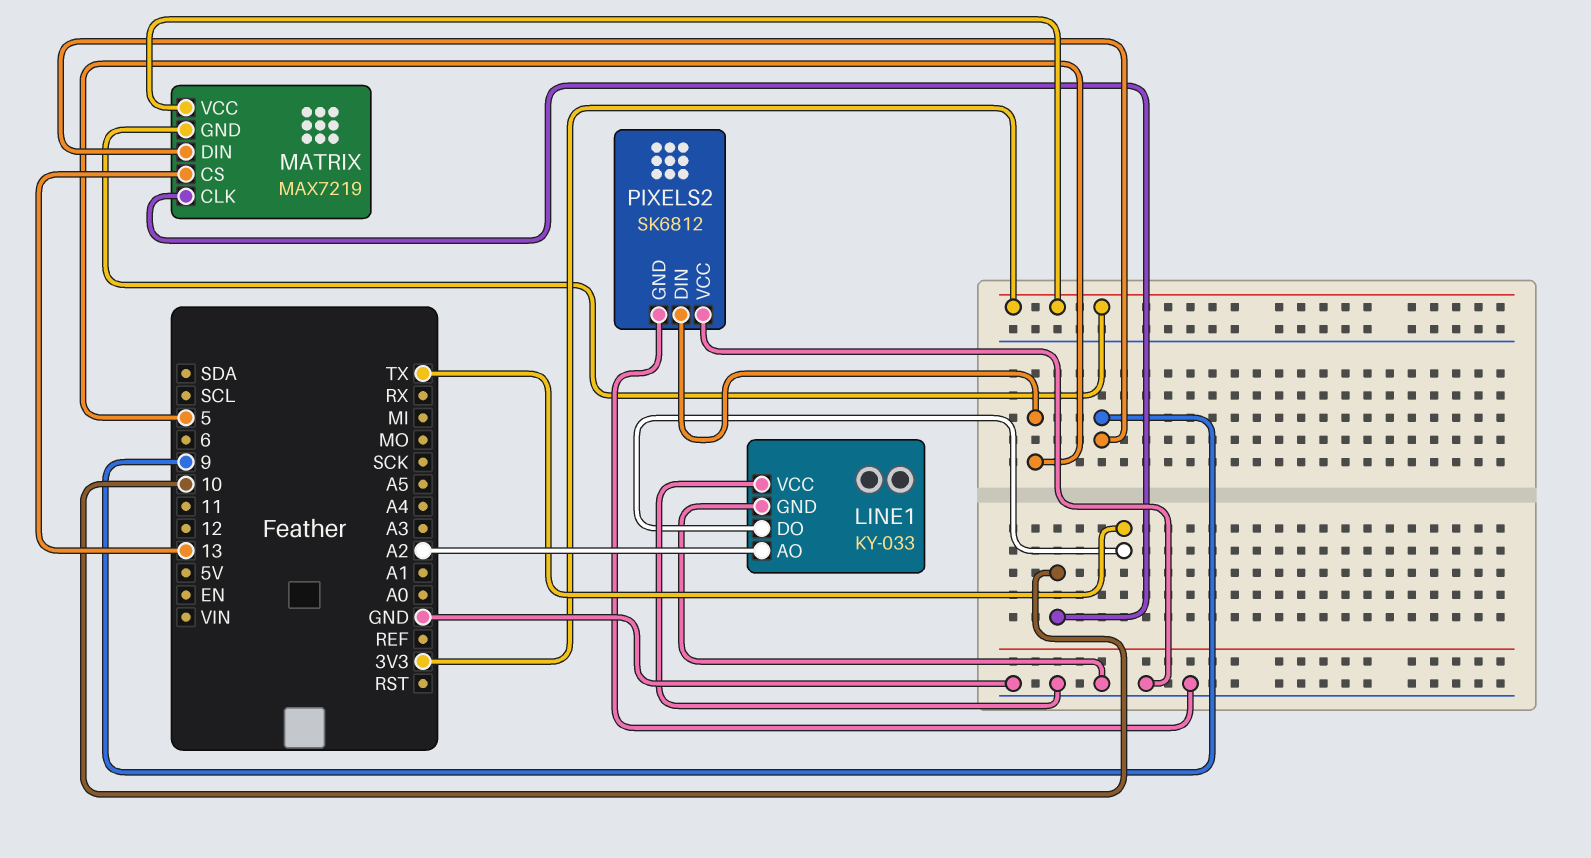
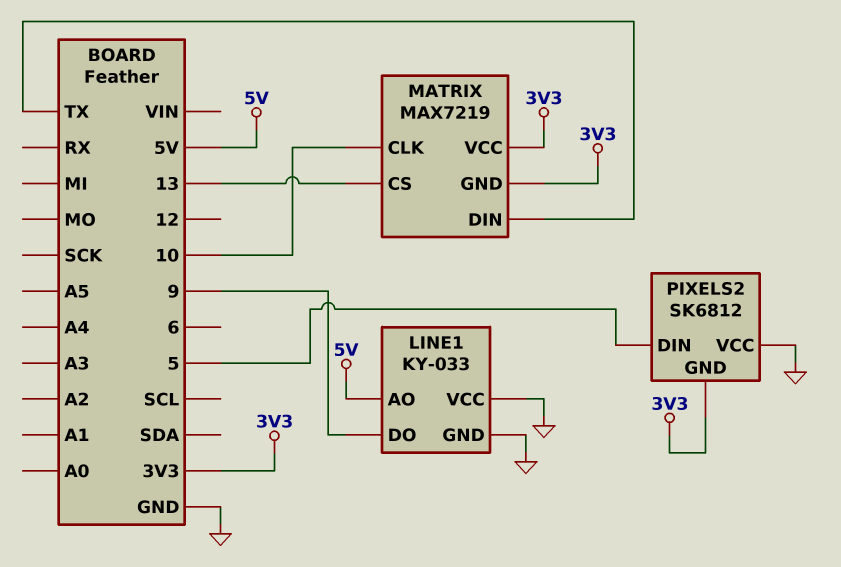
LINE1 pin AO: A2 -> 5V
LINE1 pin DO: TX -> 9
MATRIX pin DIN: 9 -> TX
PIXELS2 pin GND: GND -> 3V3

